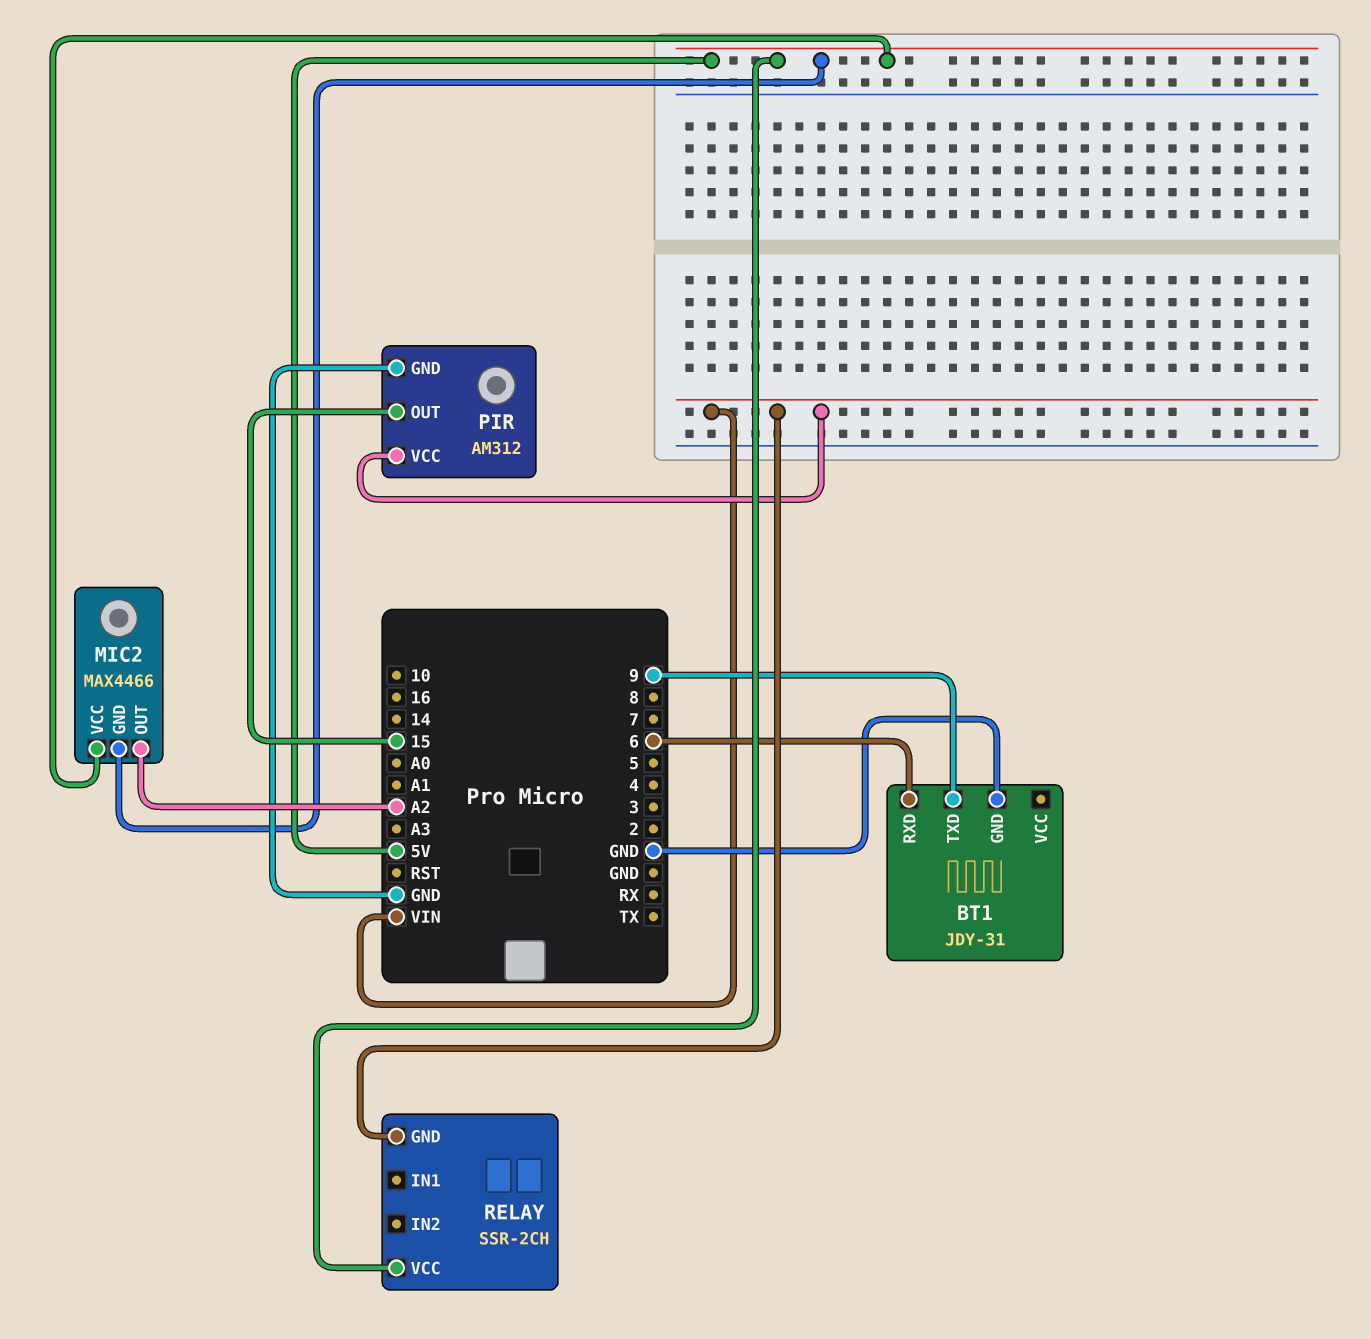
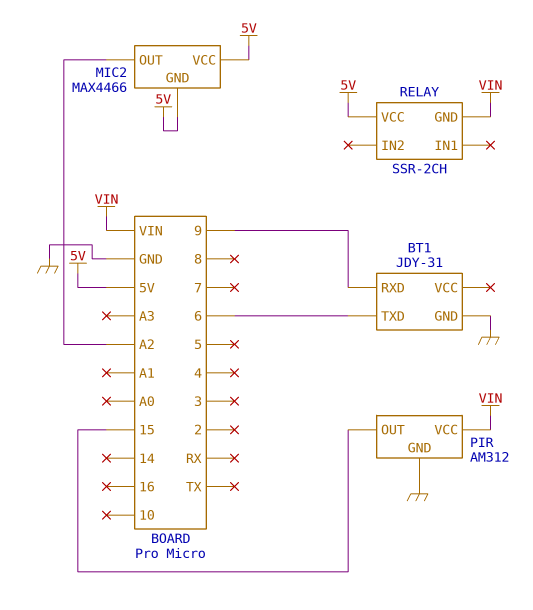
BT1 pin RXD: 6 -> 9
BT1 pin TXD: 9 -> 6

